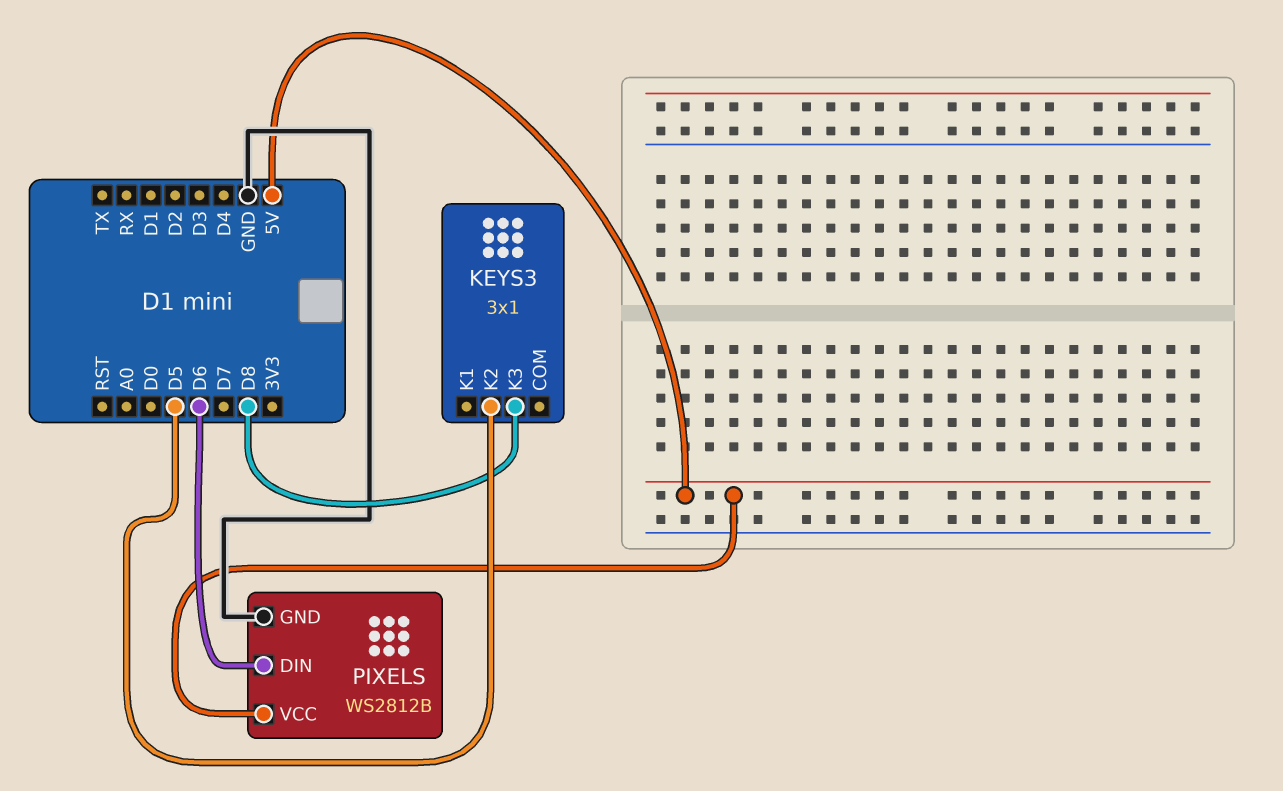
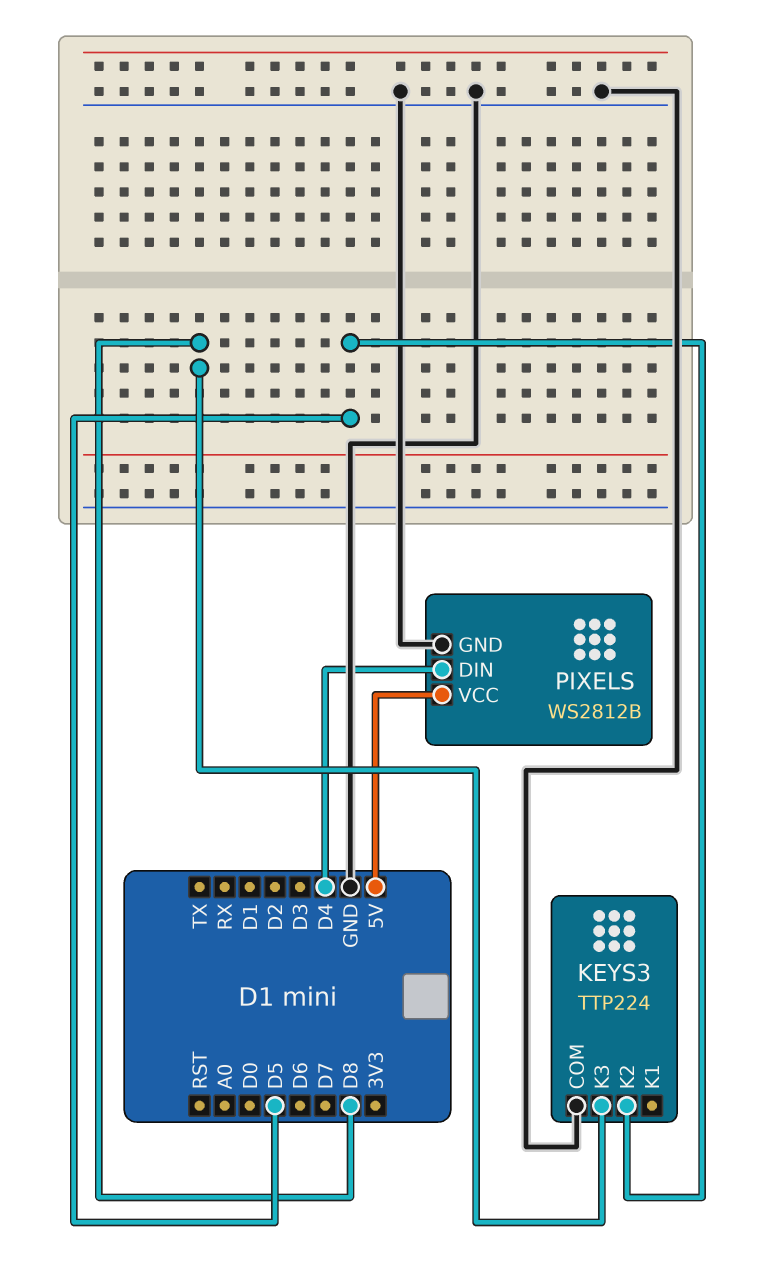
KEYS3: 3x1 -> TTP224
KEYS3 pin COM: none -> GND
PIXELS pin DIN: D6 -> D4

